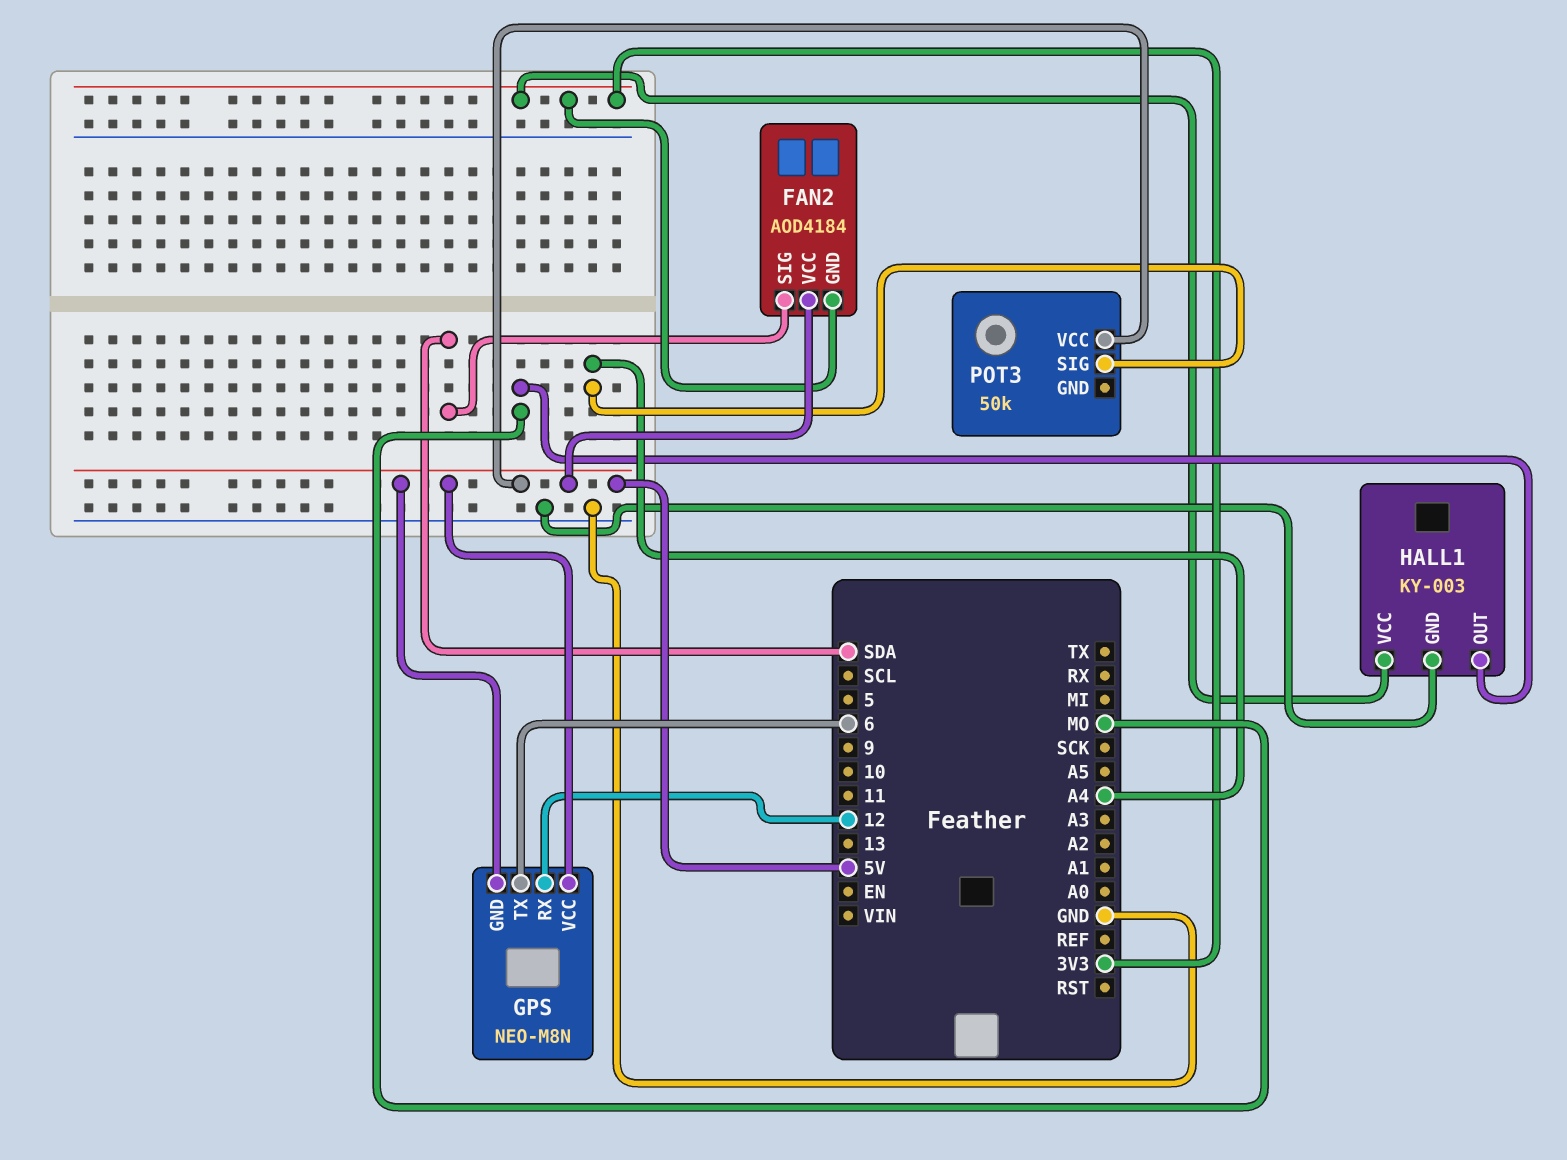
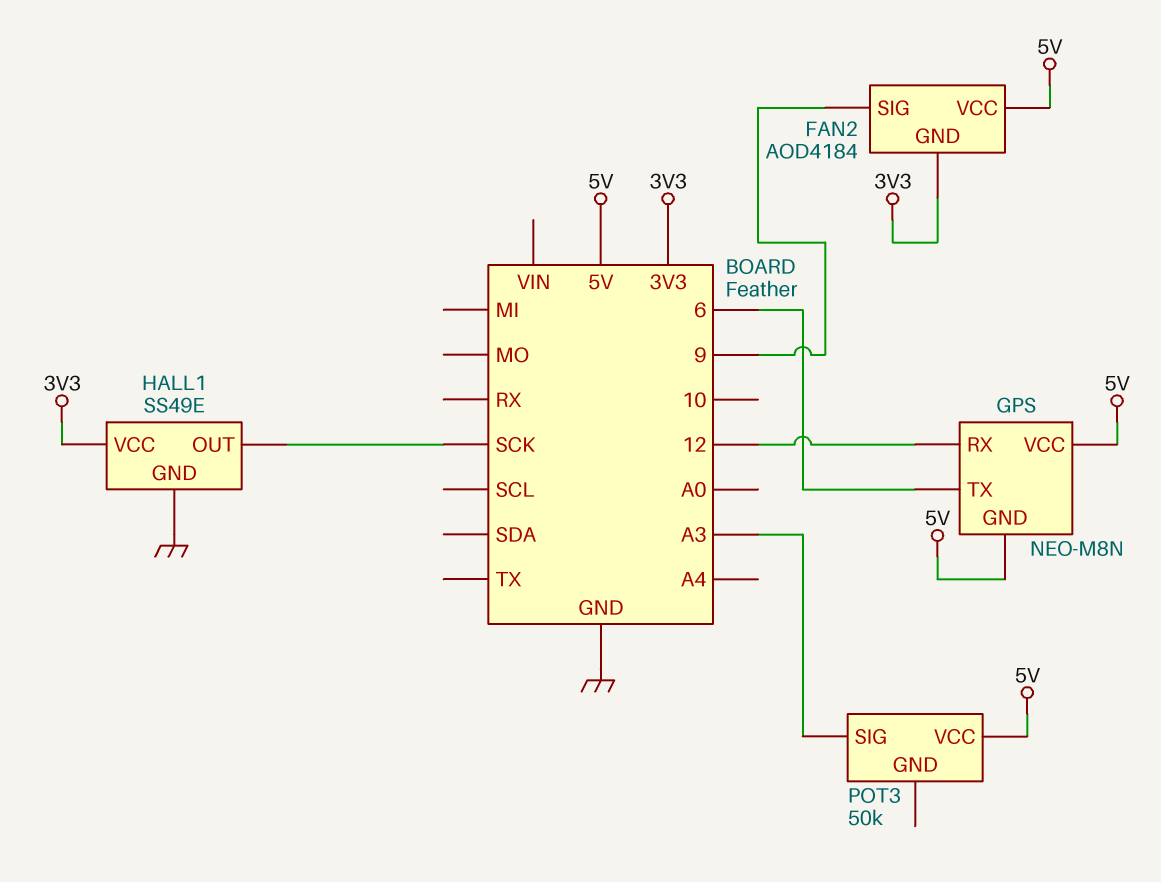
FAN2 pin SIG: SDA -> 9
HALL1: KY-003 -> SS49E
HALL1 pin OUT: MO -> SCK
POT3 pin SIG: A4 -> A3

